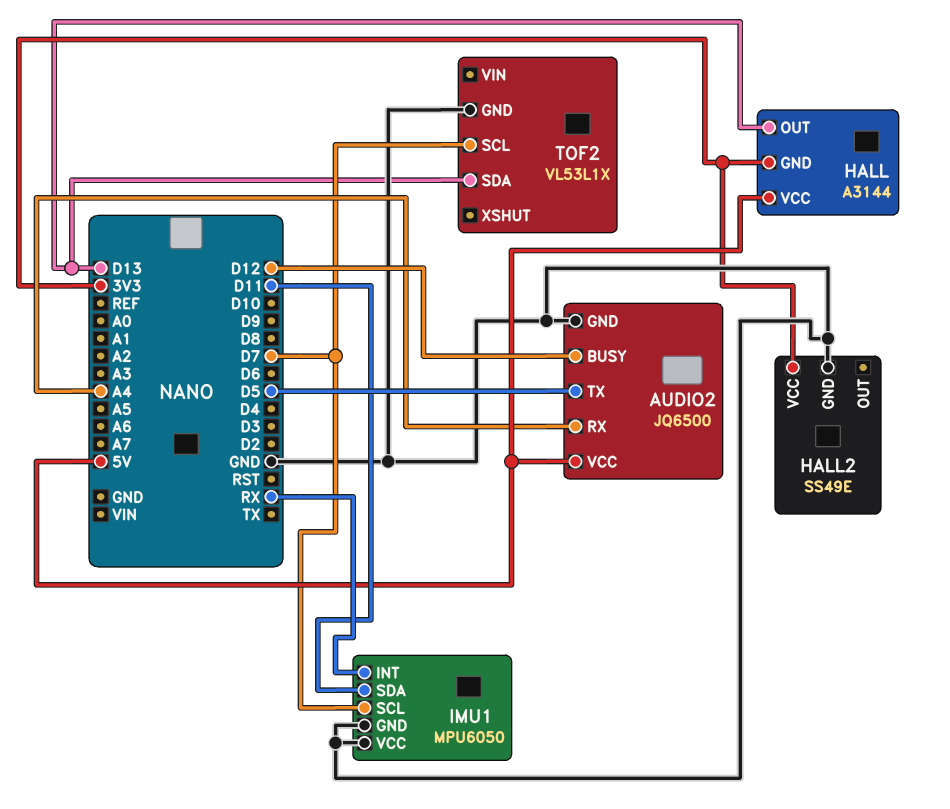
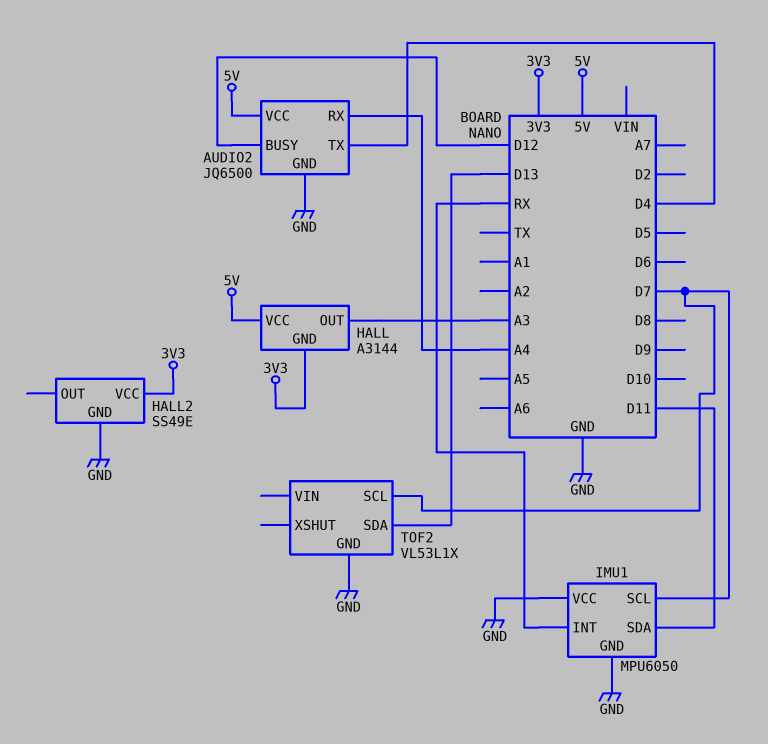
AUDIO2 pin TX: D5 -> D4
HALL pin OUT: D13 -> A3

